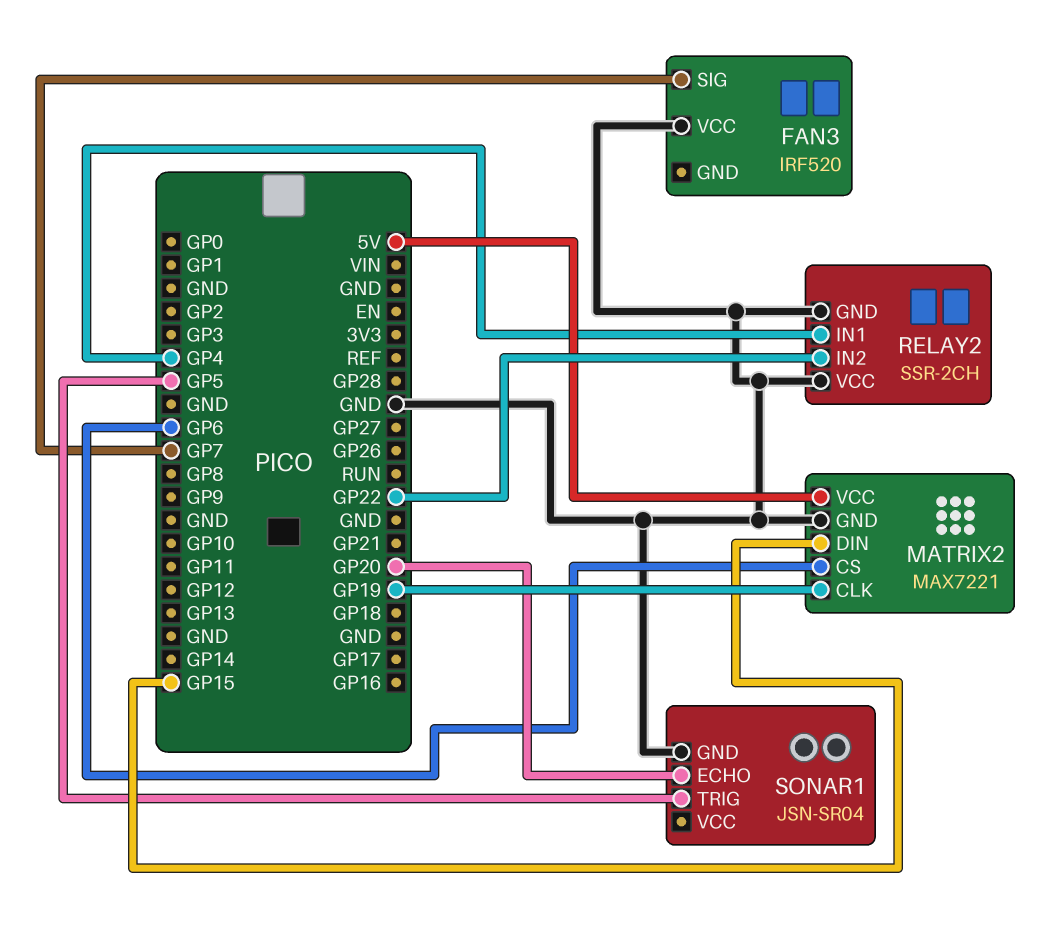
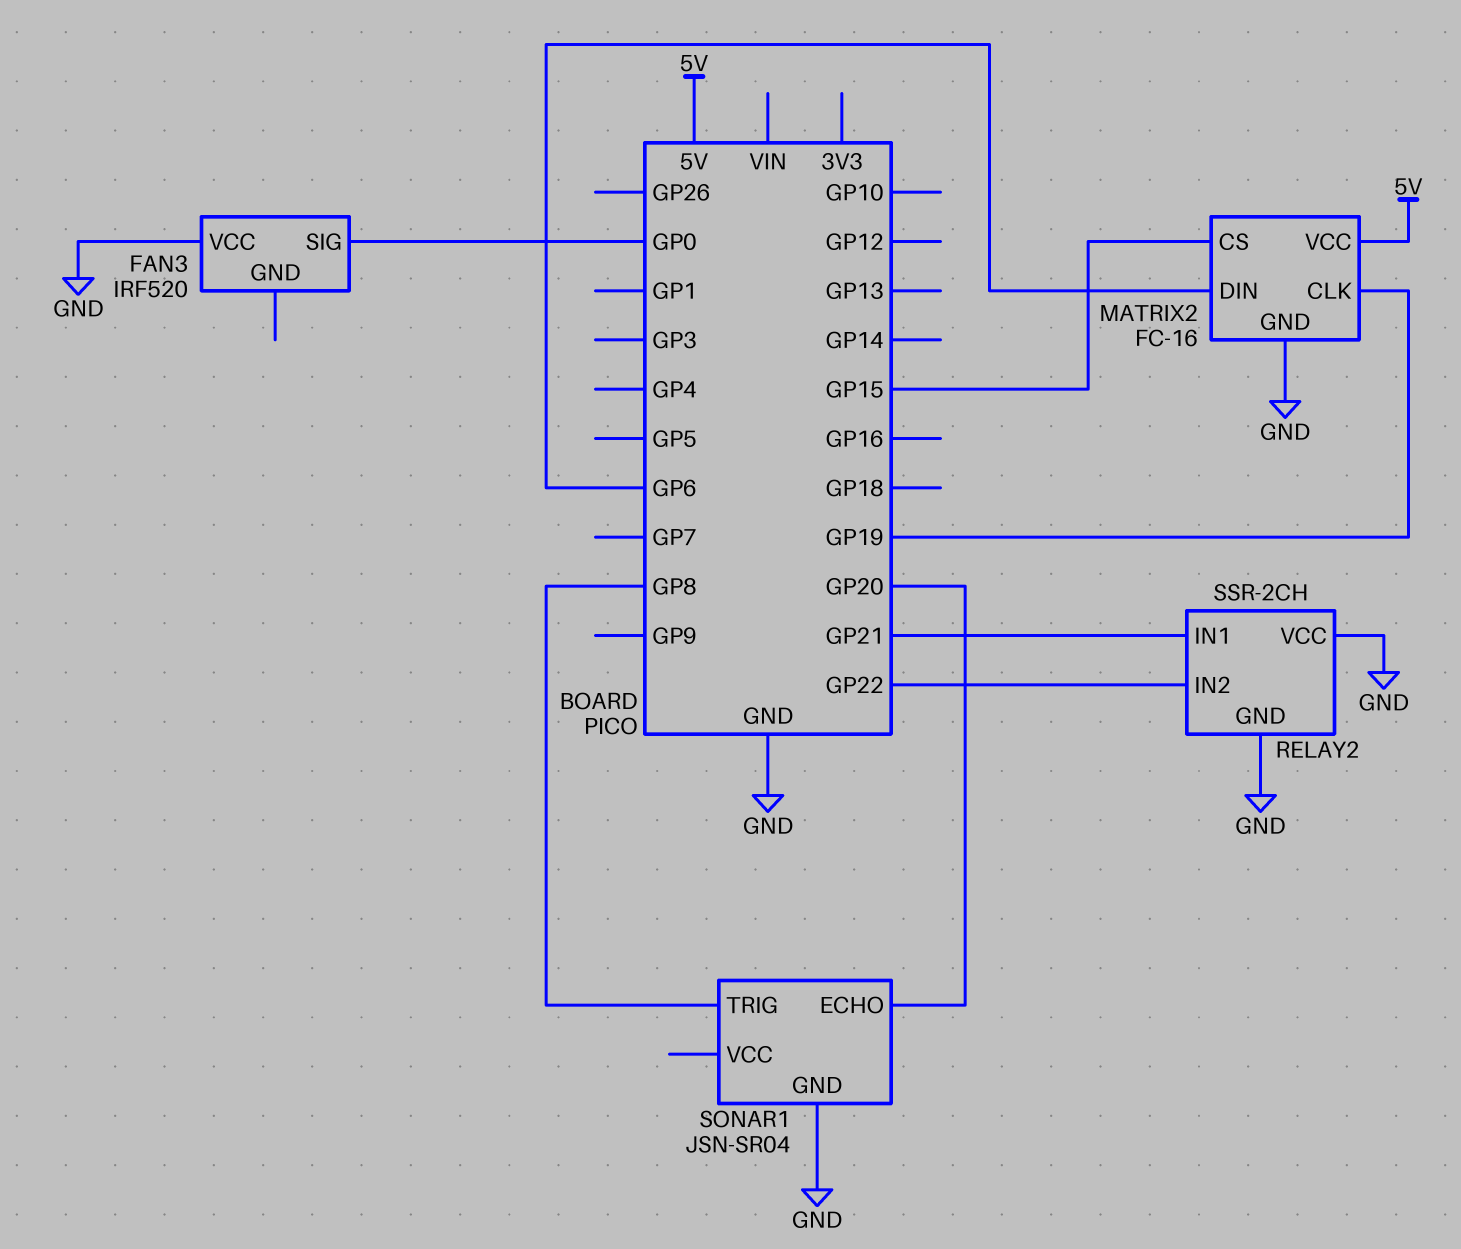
FAN3 pin SIG: GP7 -> GP0
MATRIX2: MAX7221 -> FC-16
MATRIX2 pin CS: GP6 -> GP15
MATRIX2 pin DIN: GP15 -> GP6
RELAY2 pin IN1: GP4 -> GP21
SONAR1 pin TRIG: GP5 -> GP8

